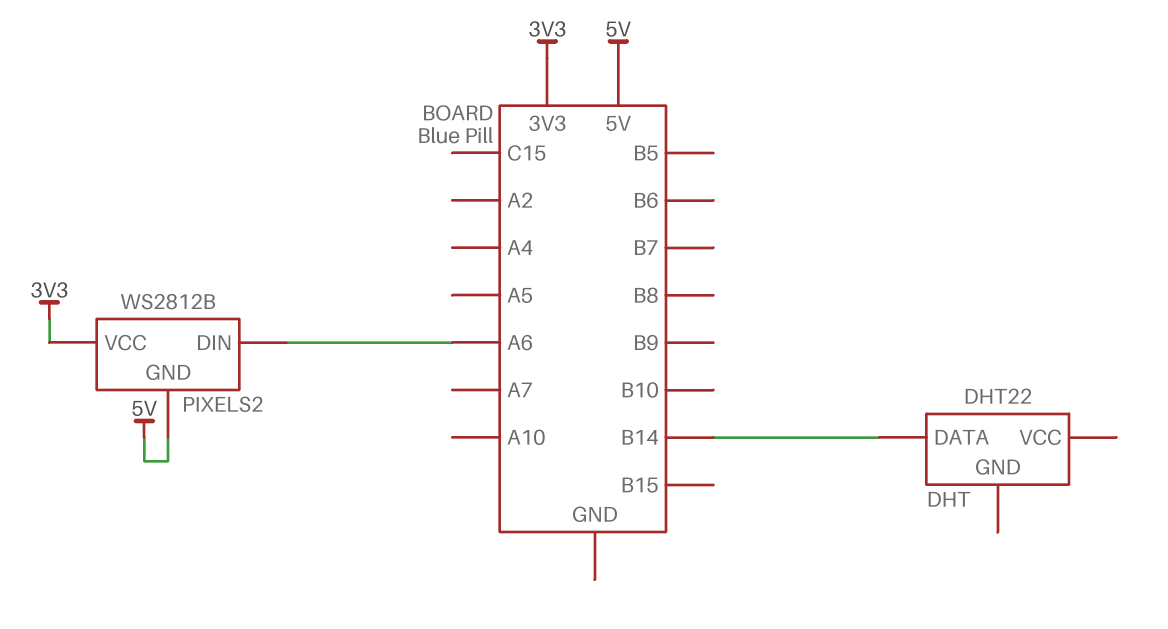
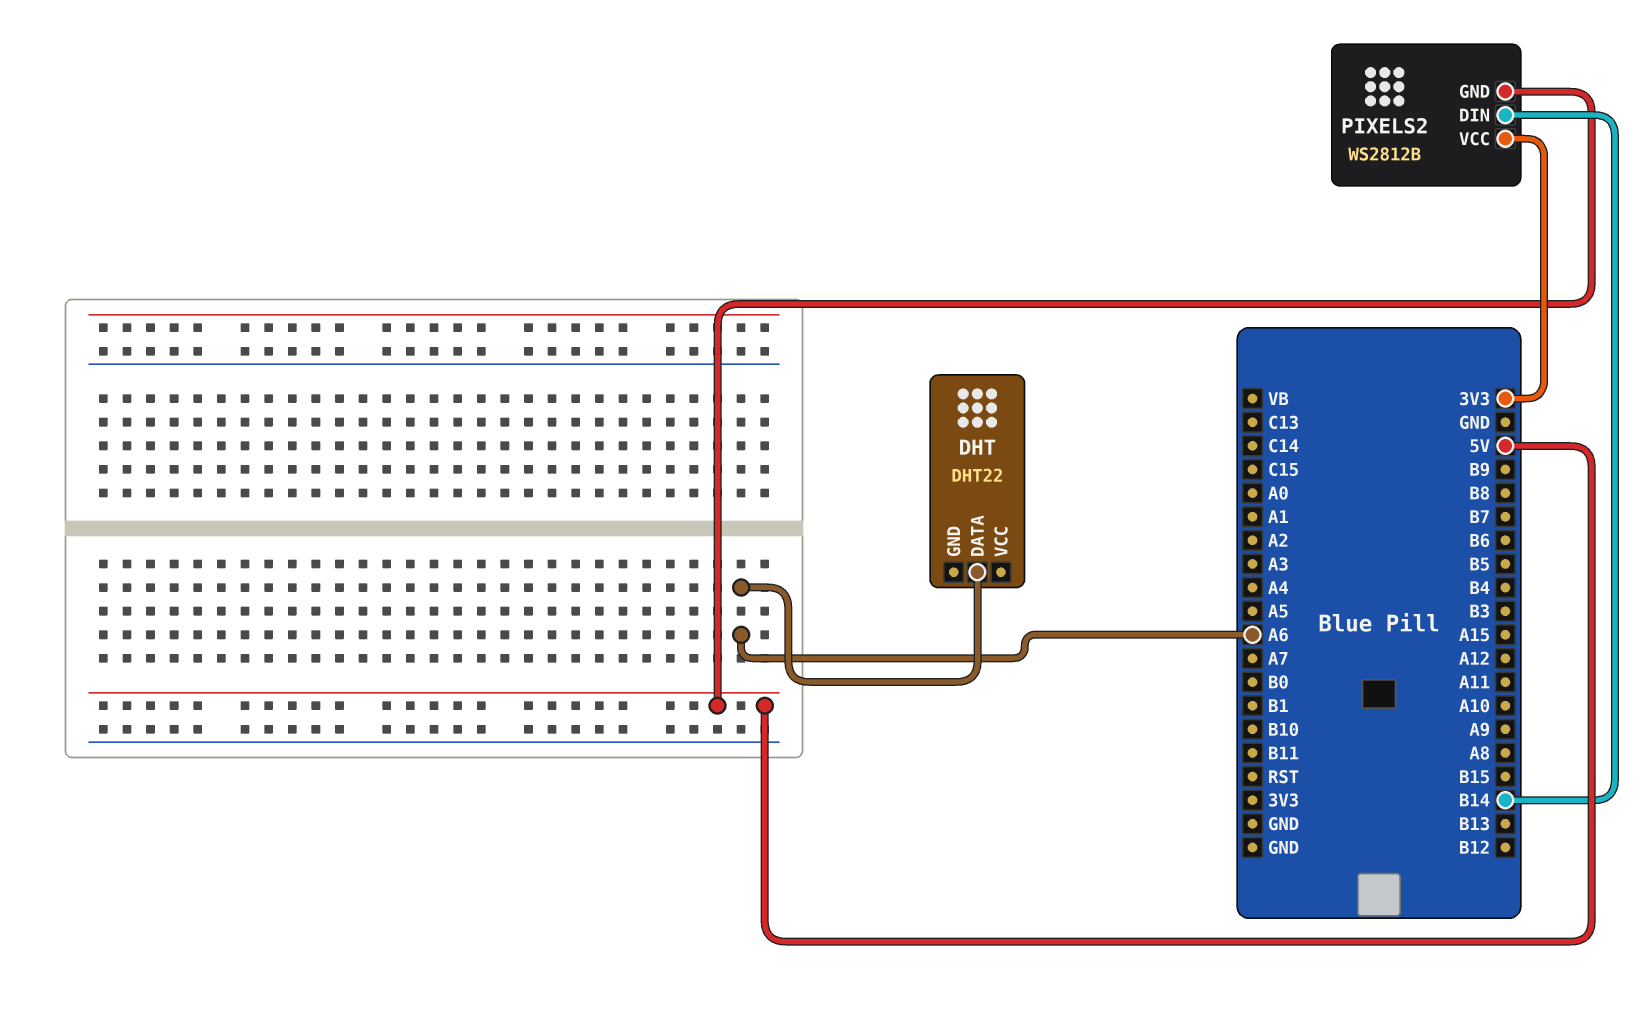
DHT pin DATA: B14 -> A6
PIXELS2 pin DIN: A6 -> B14

